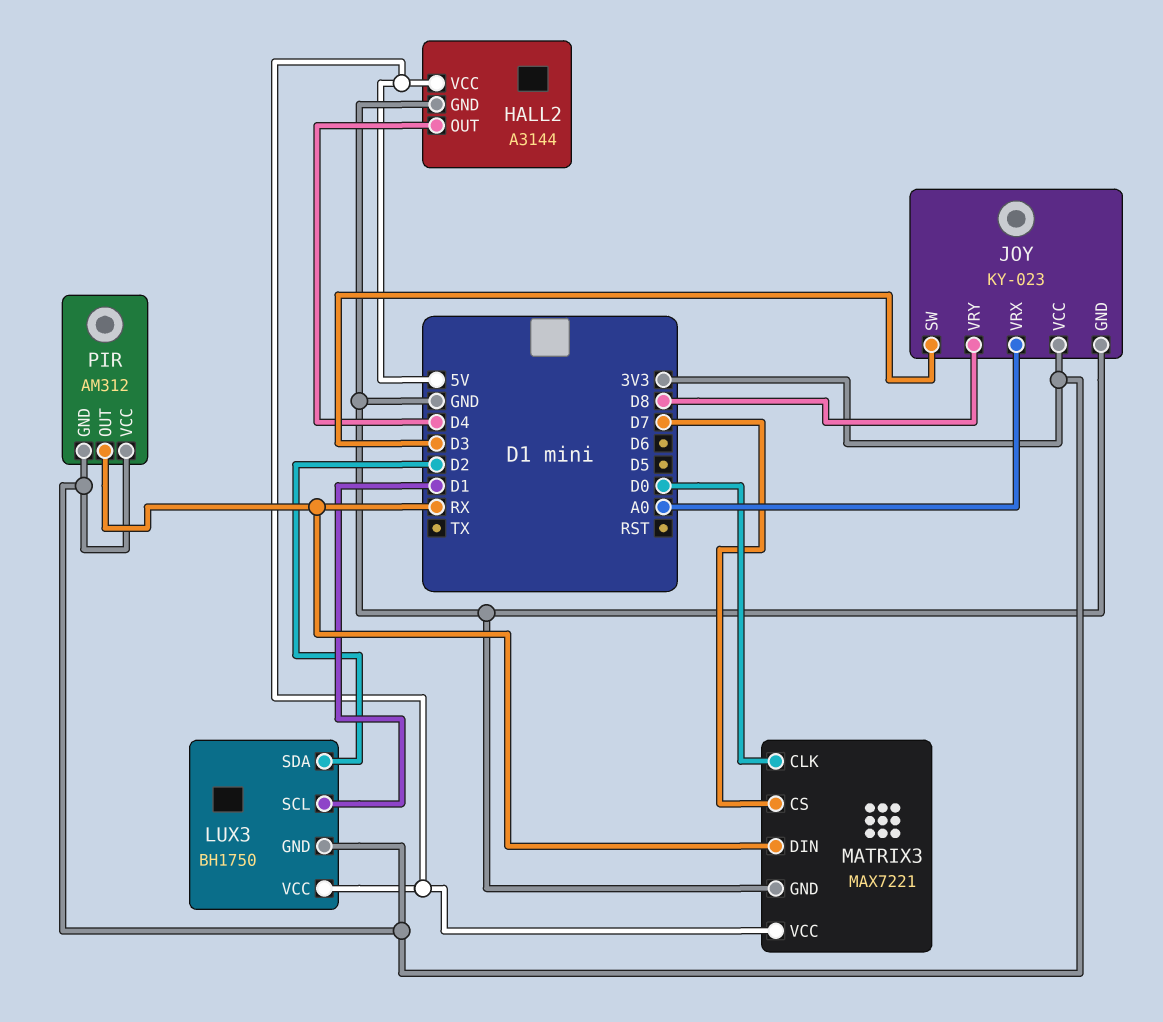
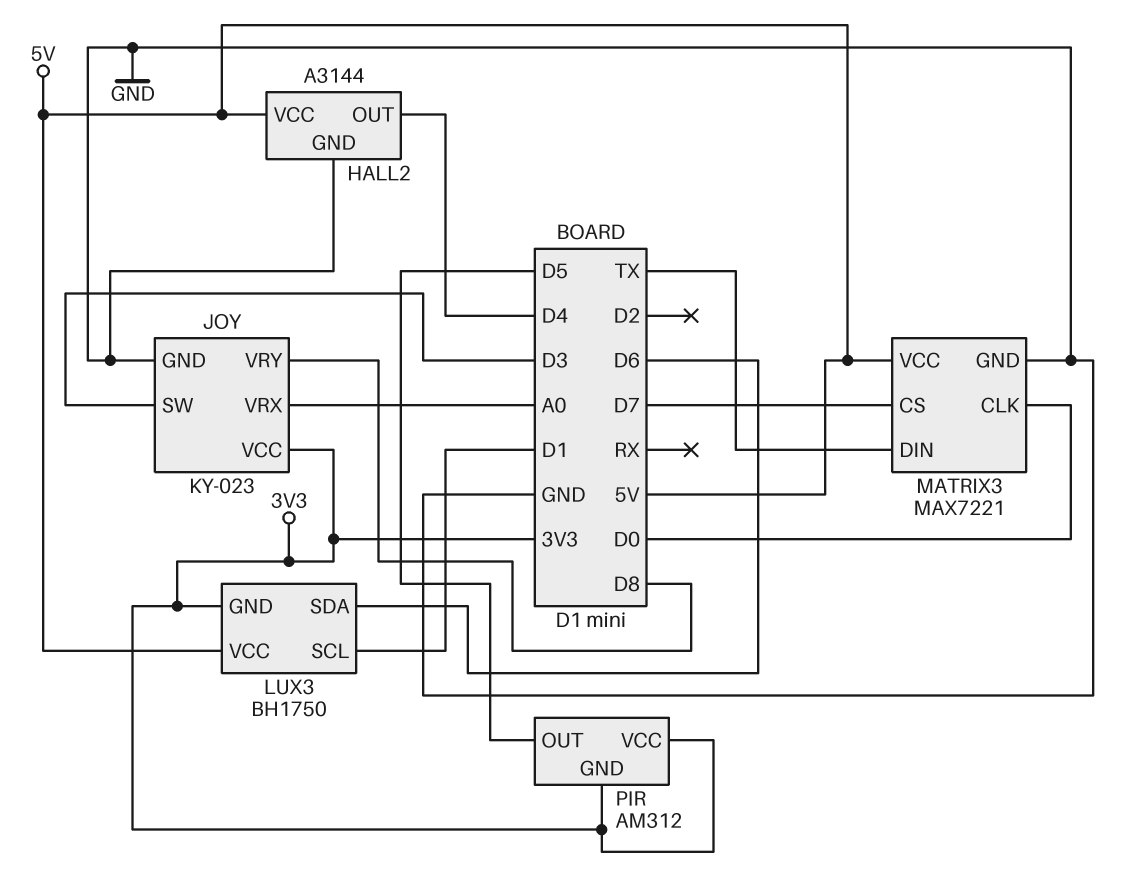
LUX3 pin SDA: D2 -> D6
MATRIX3 pin DIN: RX -> TX
PIR pin OUT: RX -> D5

